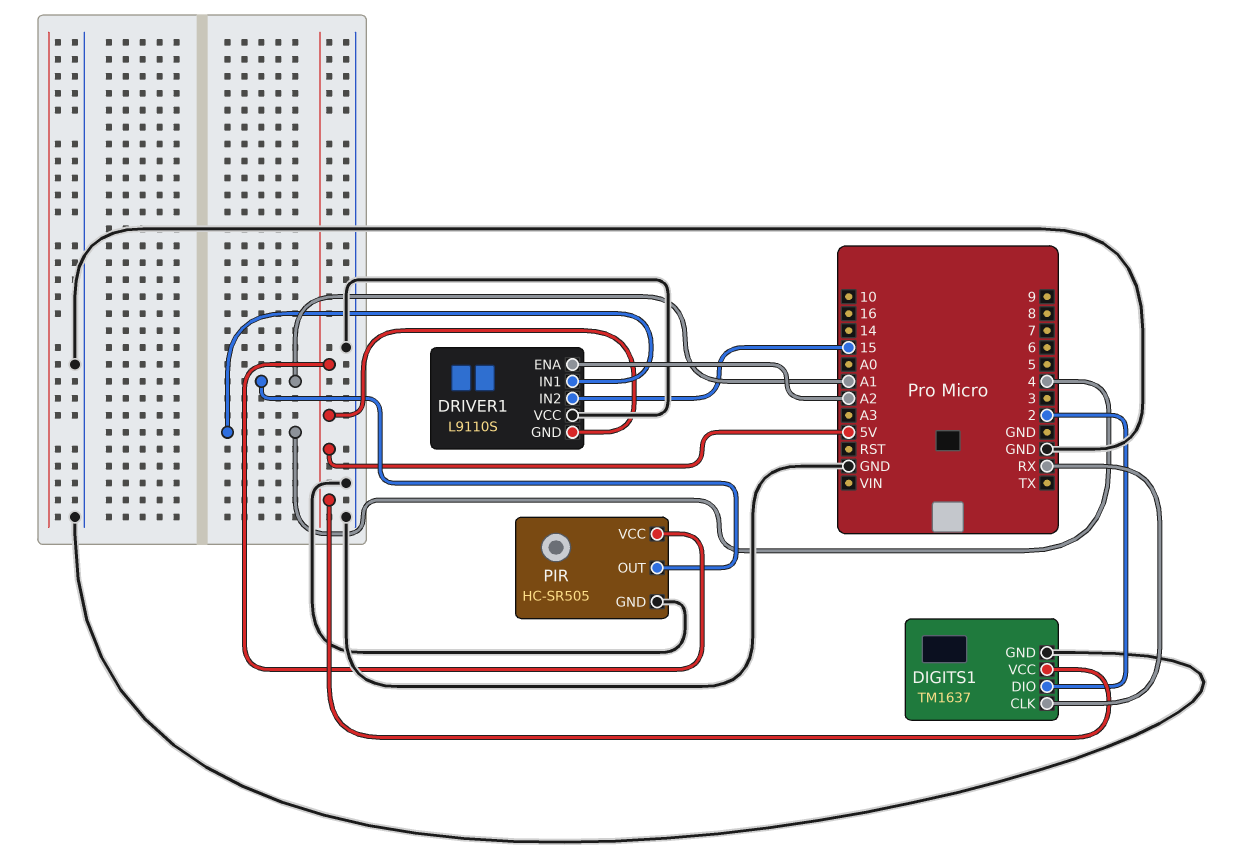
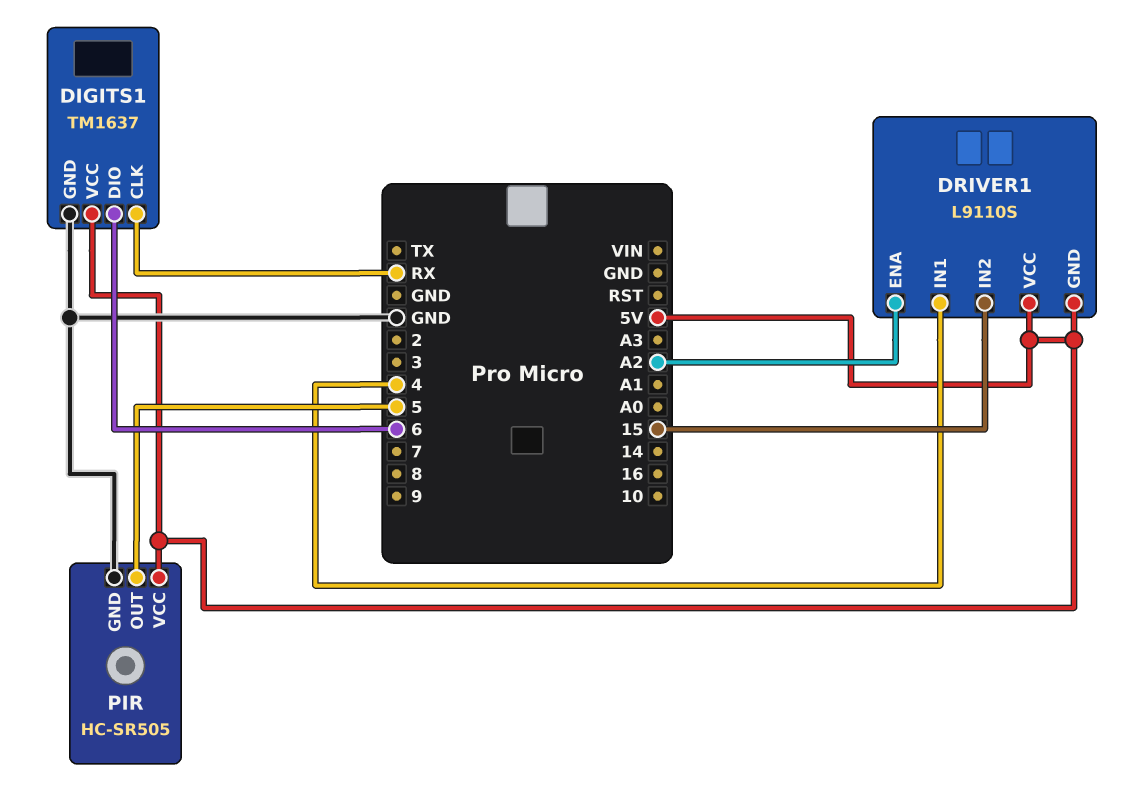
DIGITS1 pin DIO: 2 -> 6
DRIVER1 pin VCC: GND -> 5V
PIR pin OUT: A1 -> 5

